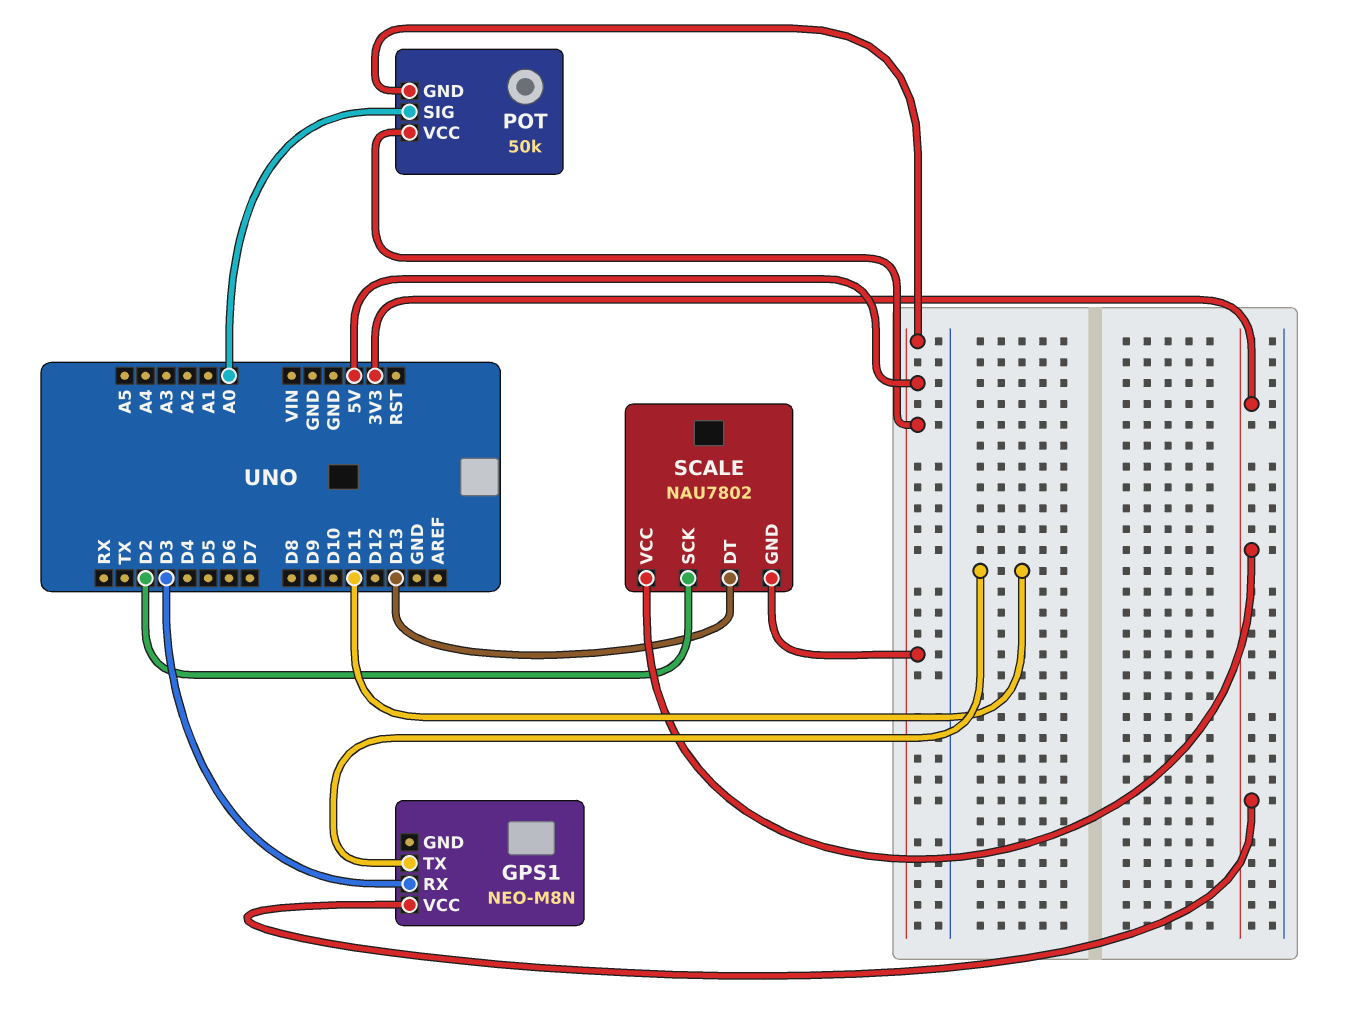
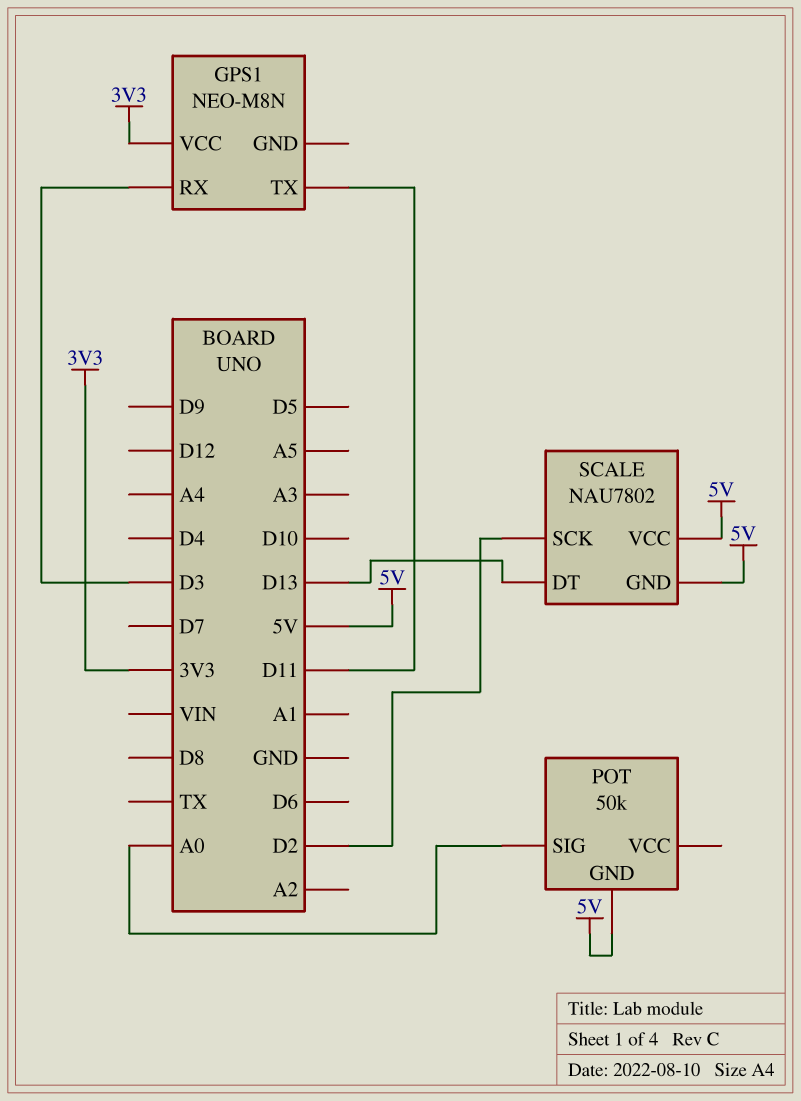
POT pin VCC: 5V -> none
SCALE pin VCC: 3V3 -> 5V

